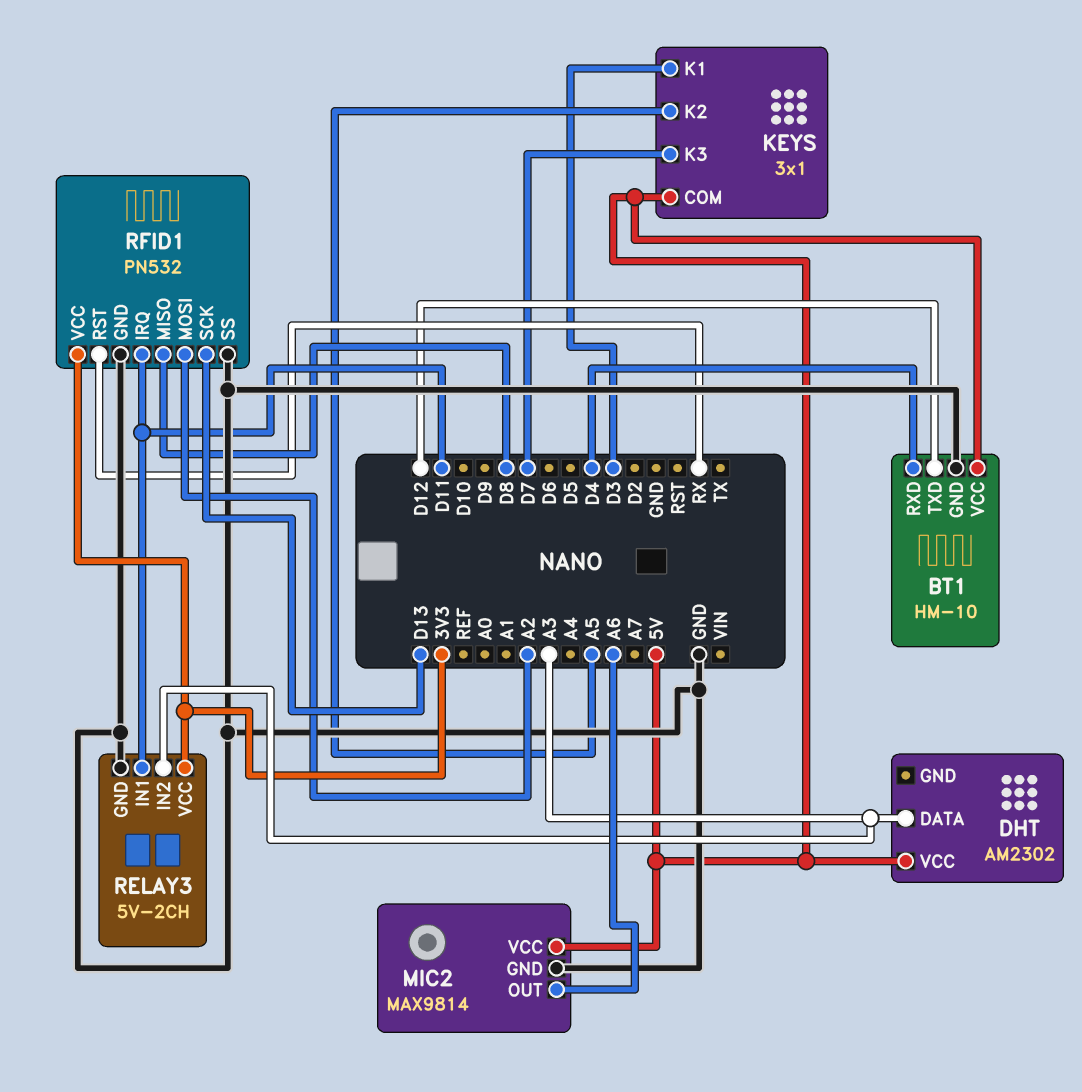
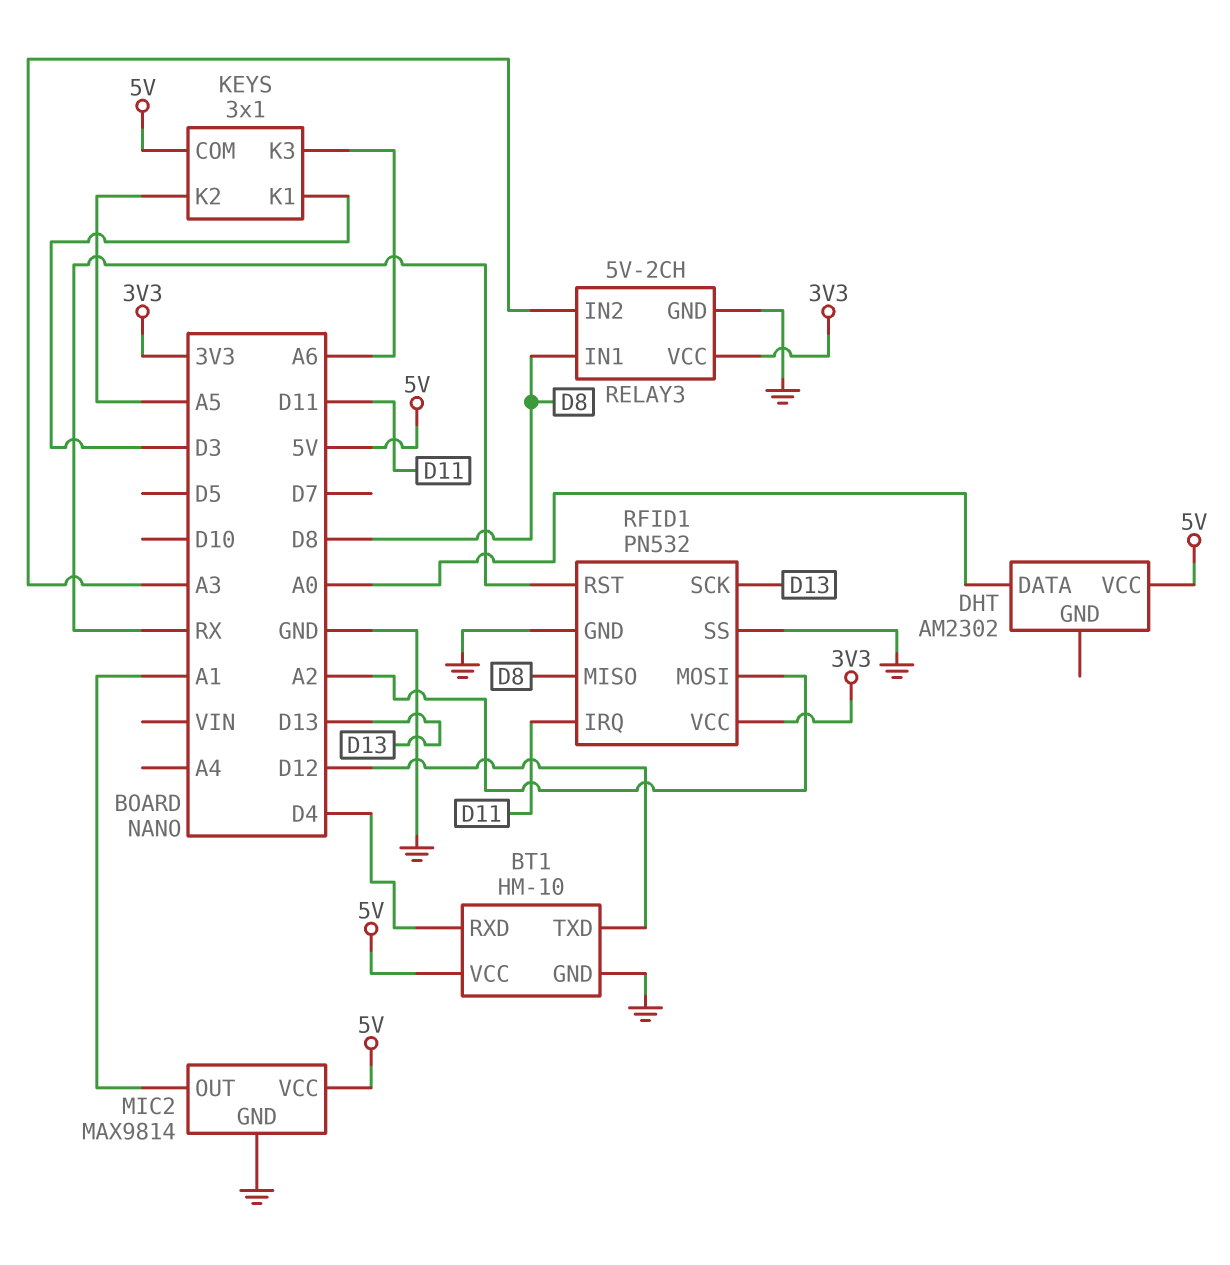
DHT pin DATA: A3 -> A0
KEYS pin K3: D7 -> A6
MIC2 pin OUT: A6 -> A1
RELAY3 pin IN1: D11 -> D8

